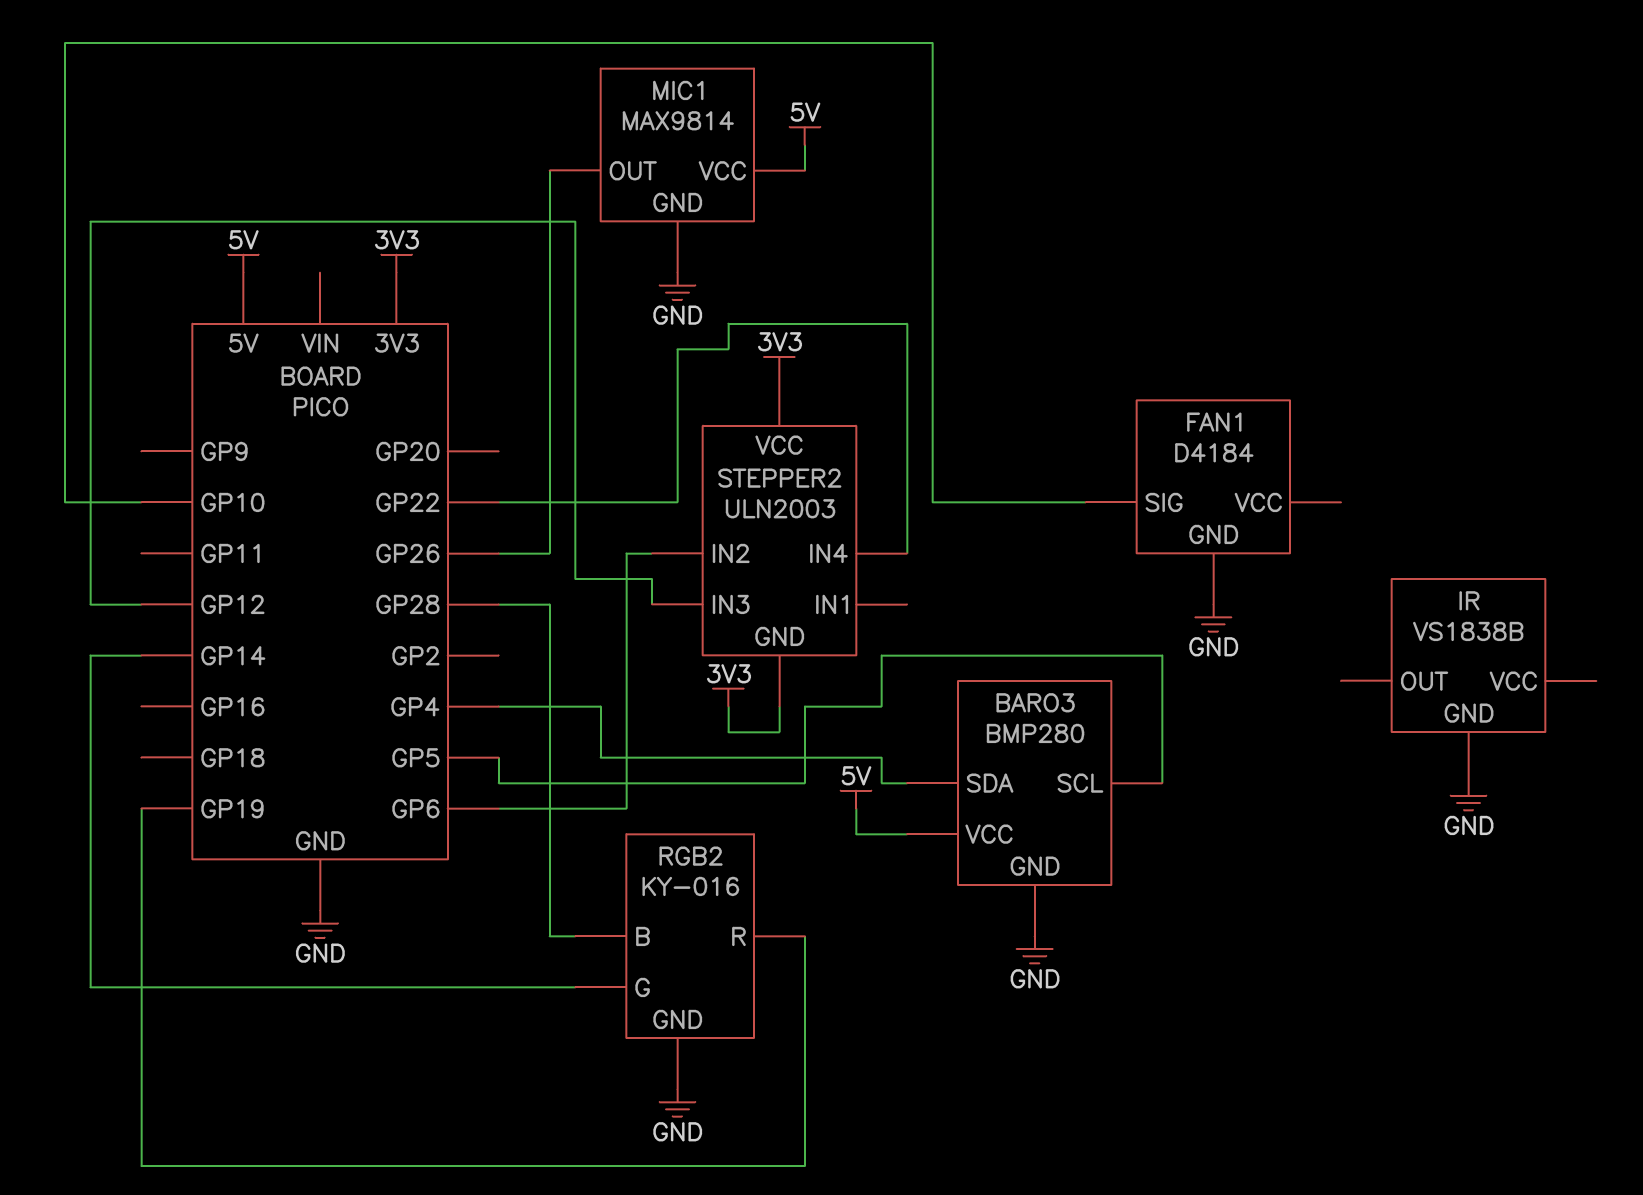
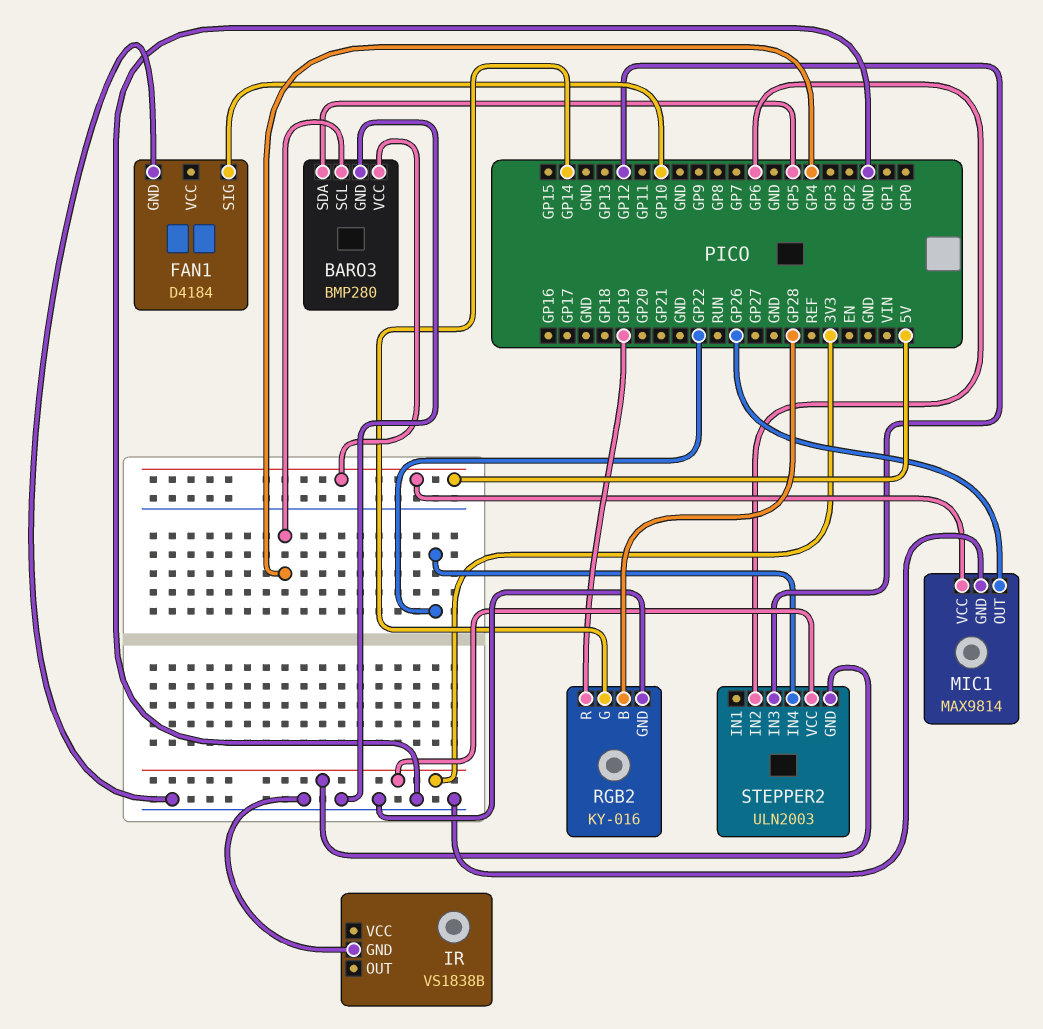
BARO3 pin SCL: GP5 -> GP4
BARO3 pin SDA: GP4 -> GP5

